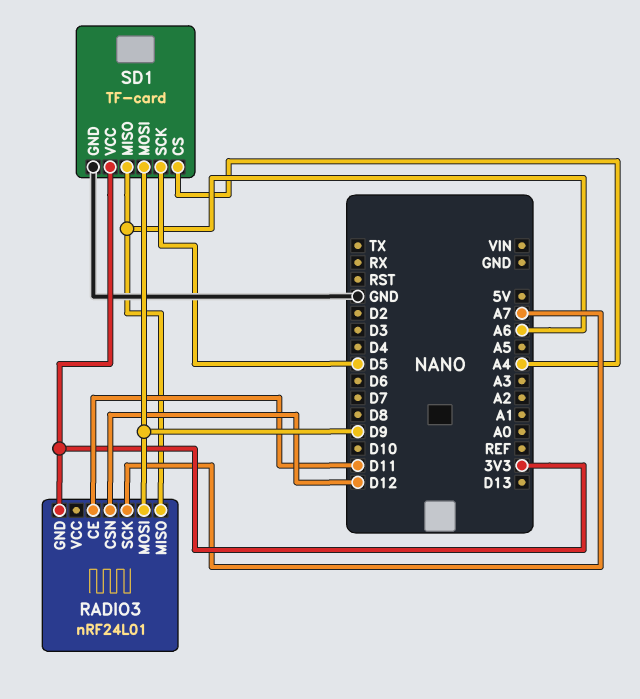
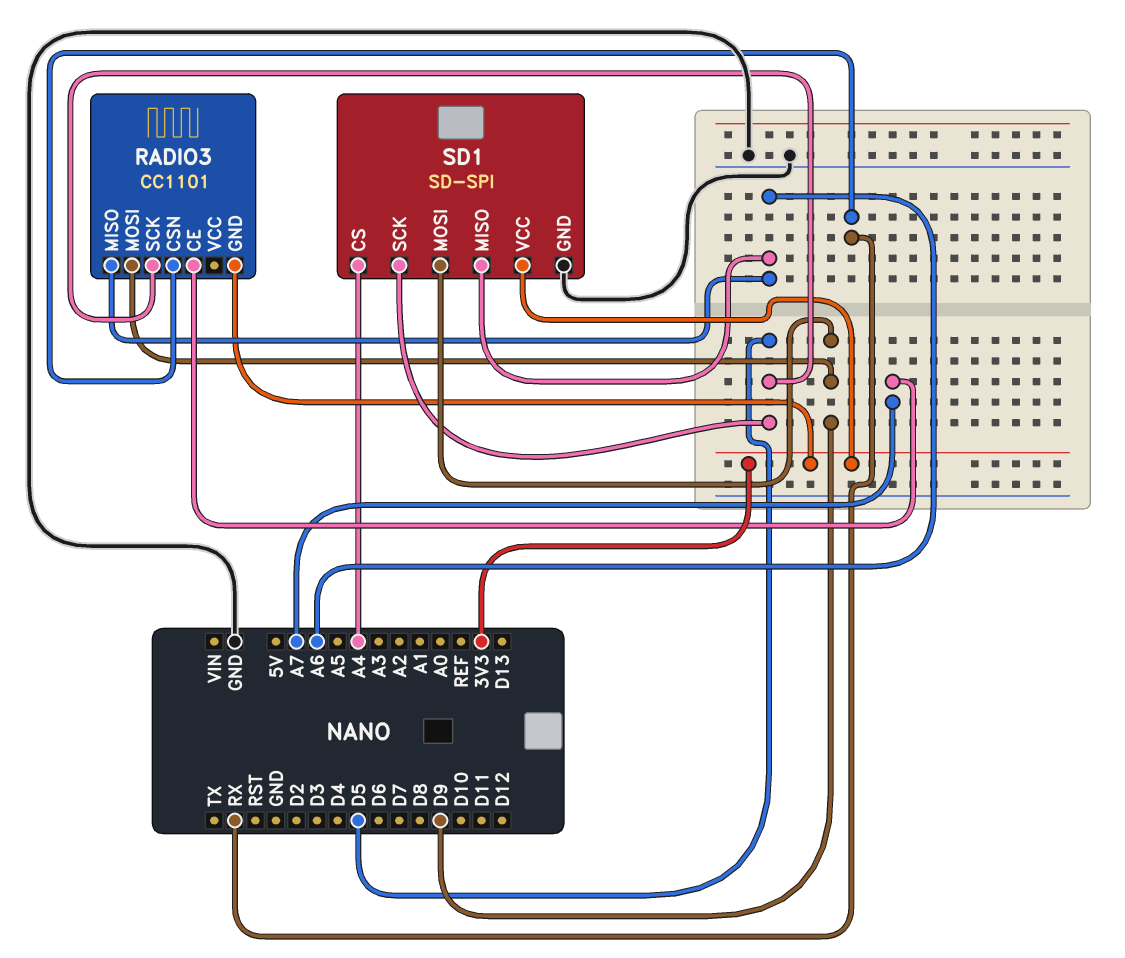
RADIO3: nRF24L01 -> CC1101
RADIO3 pin CE: D11 -> A7
RADIO3 pin CSN: D12 -> RX
RADIO3 pin SCK: A7 -> D5
SD1: TF-card -> SD-SPI

